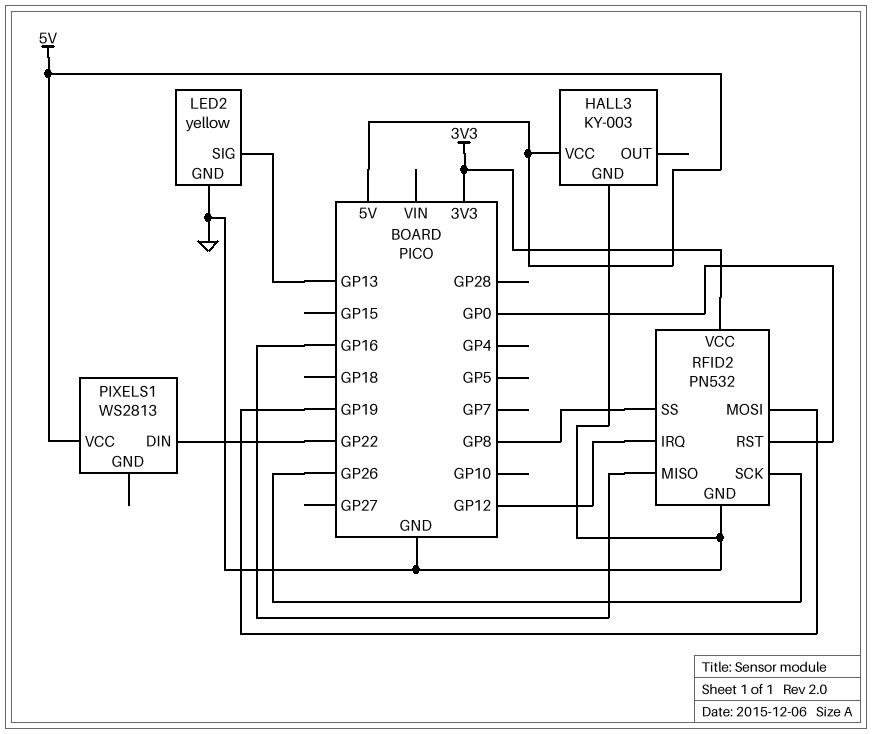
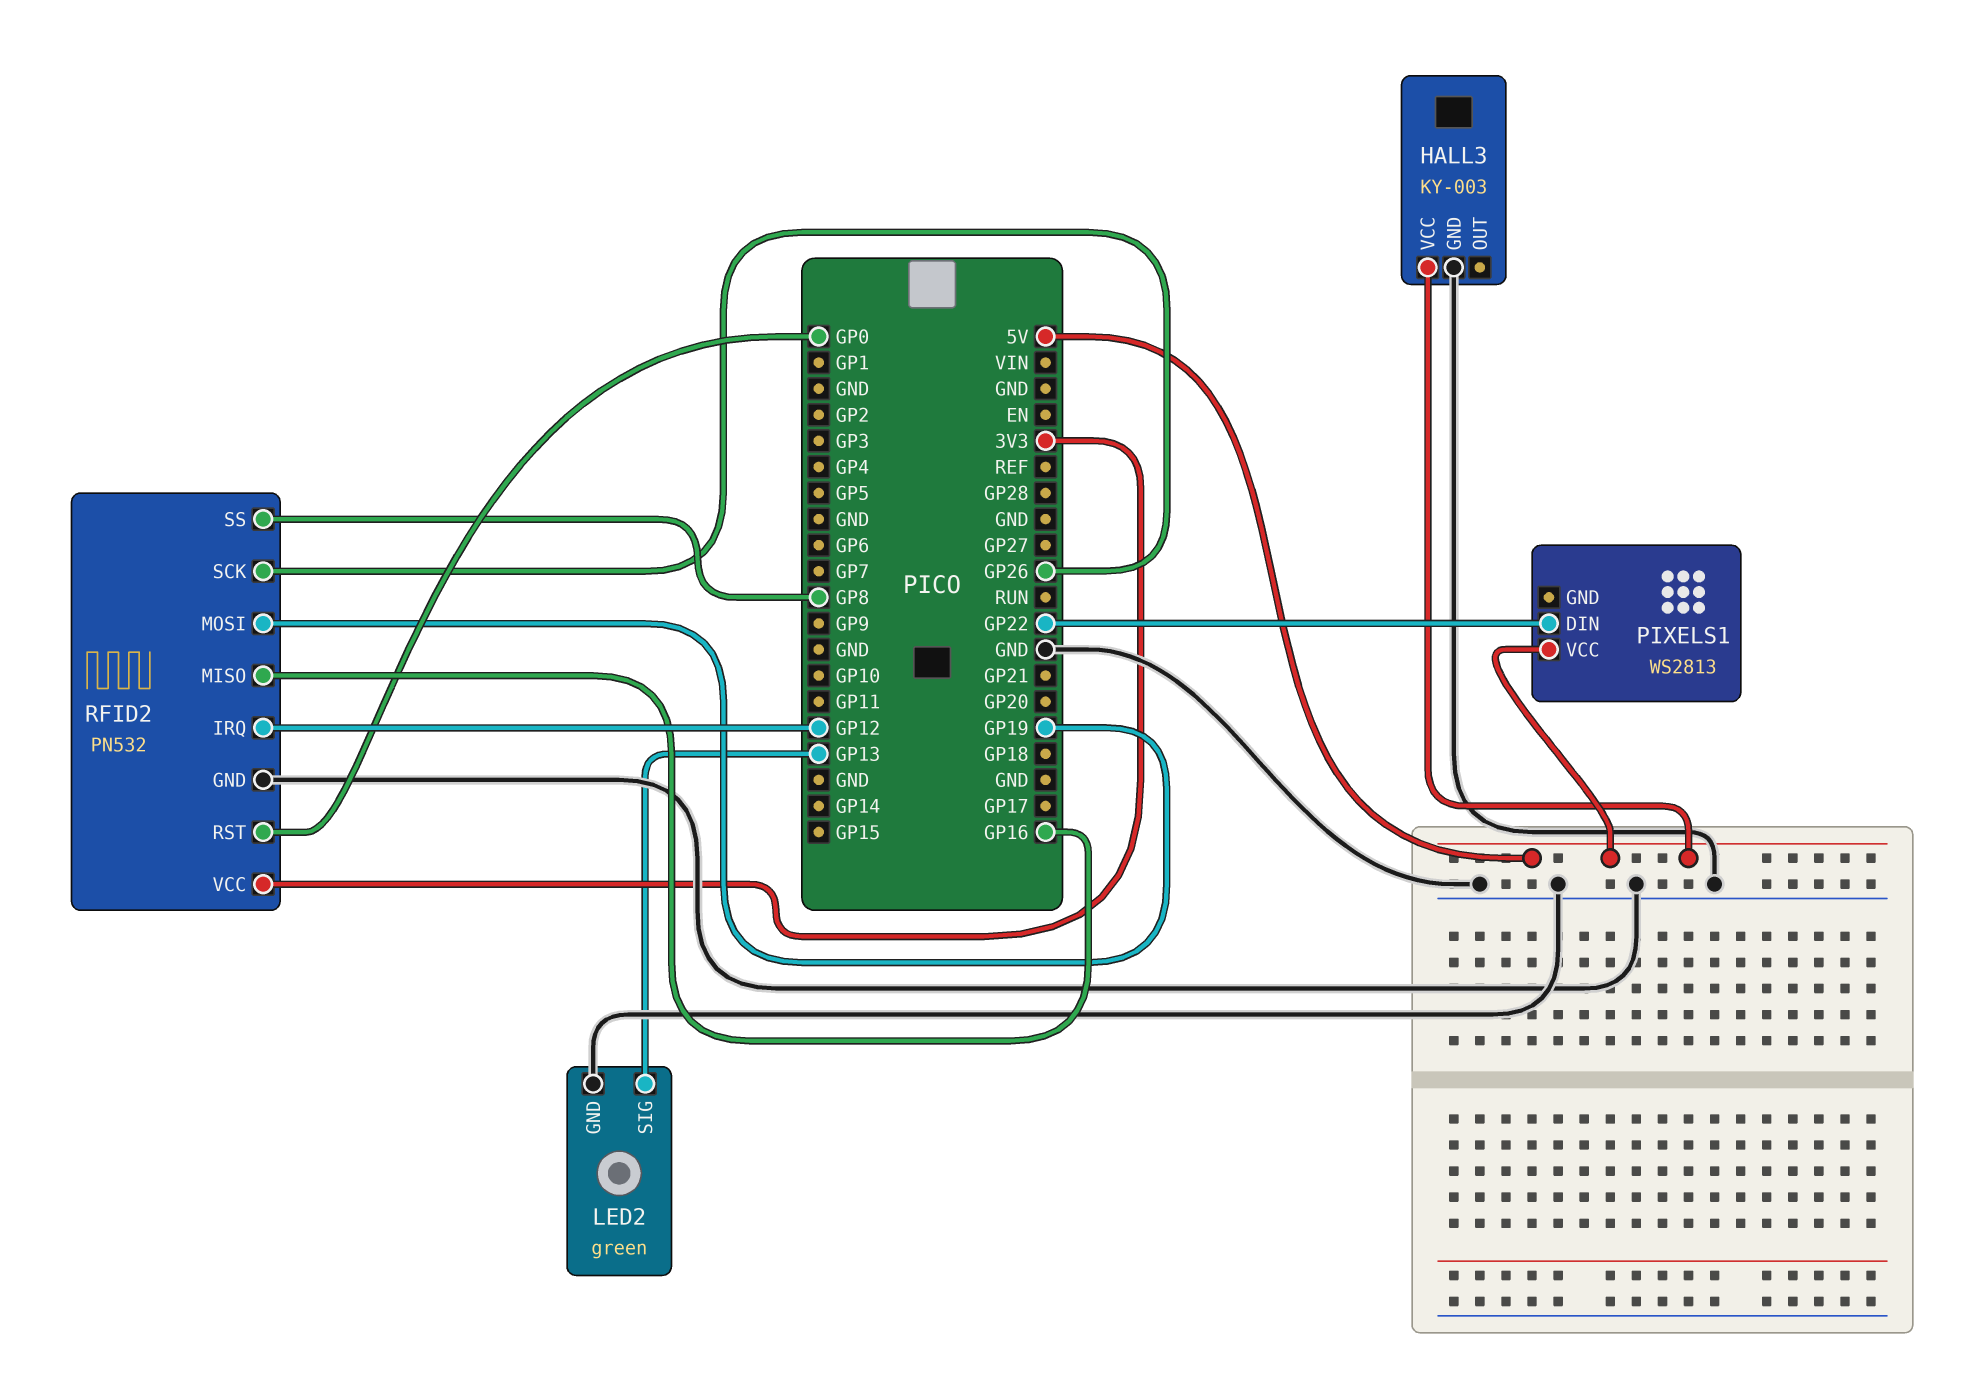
LED2: yellow -> green

